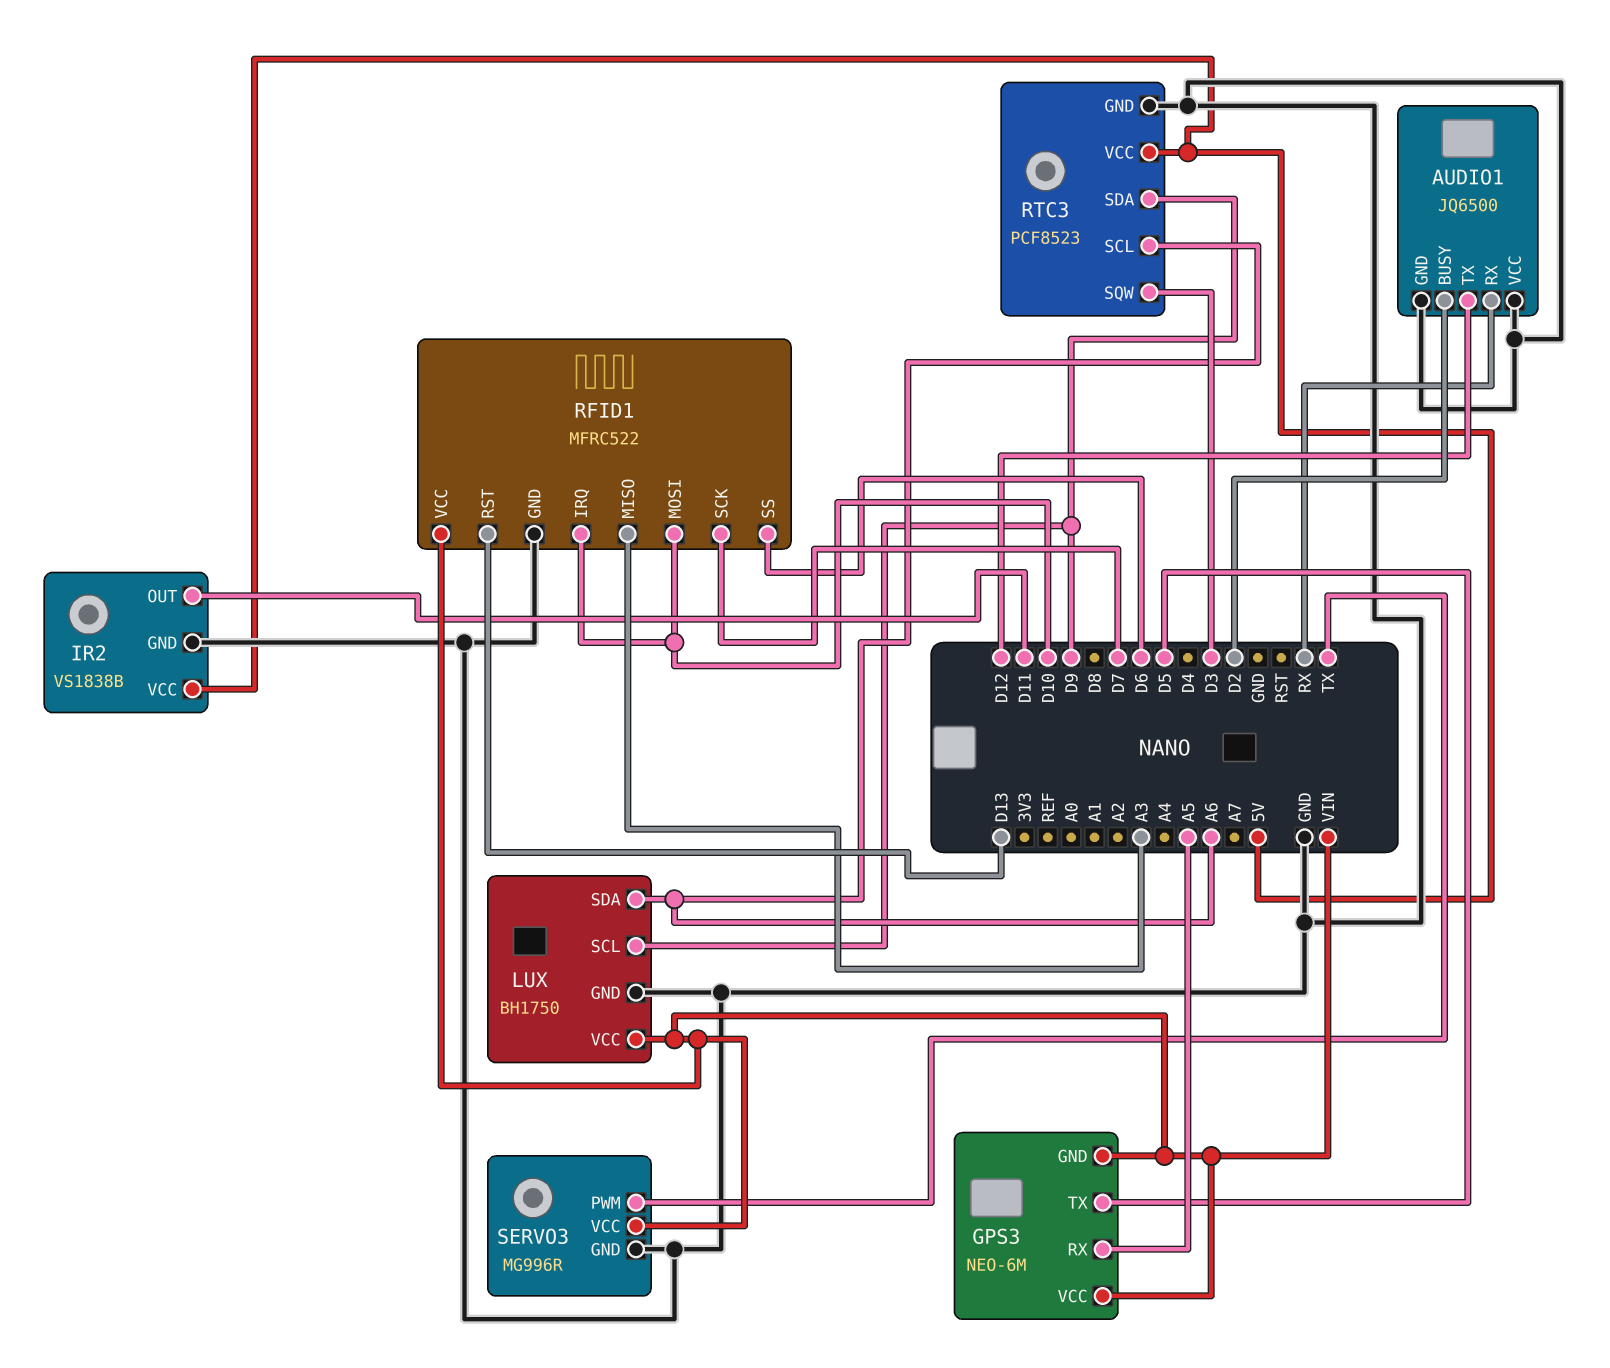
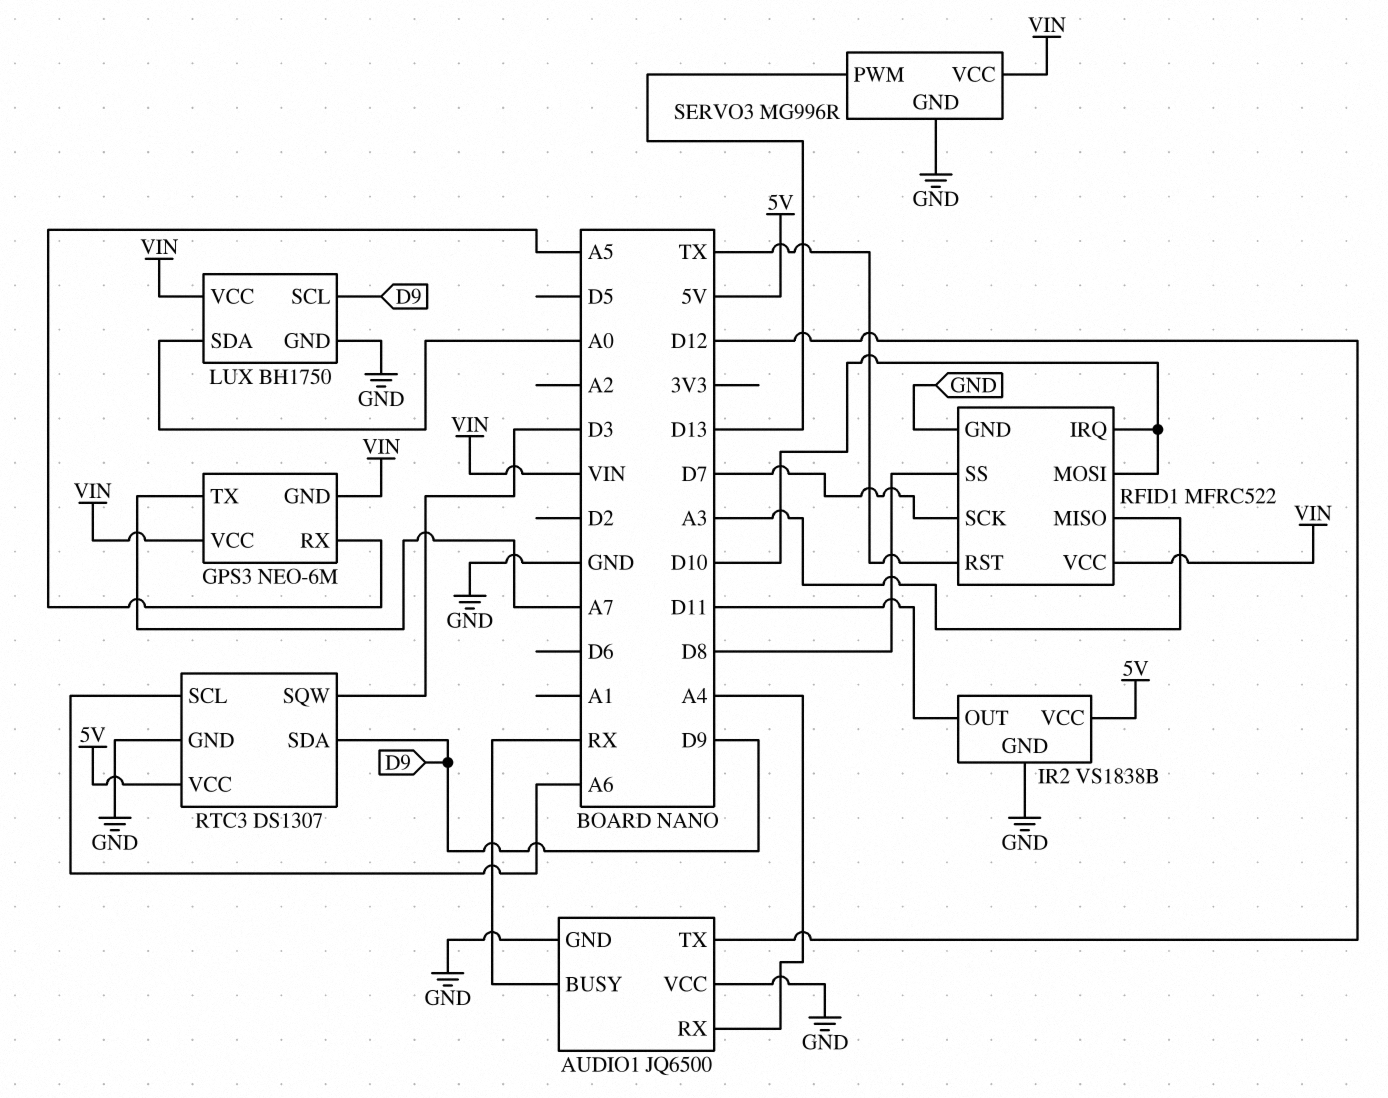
AUDIO1 pin BUSY: D2 -> RX
AUDIO1 pin RX: RX -> A4
GPS3 pin TX: D5 -> A7
LUX pin SDA: A6 -> A0
RFID1 pin RST: D13 -> TX
RFID1 pin SS: D6 -> D8
RTC3: PCF8523 -> DS1307
SERVO3 pin PWM: TX -> D13

